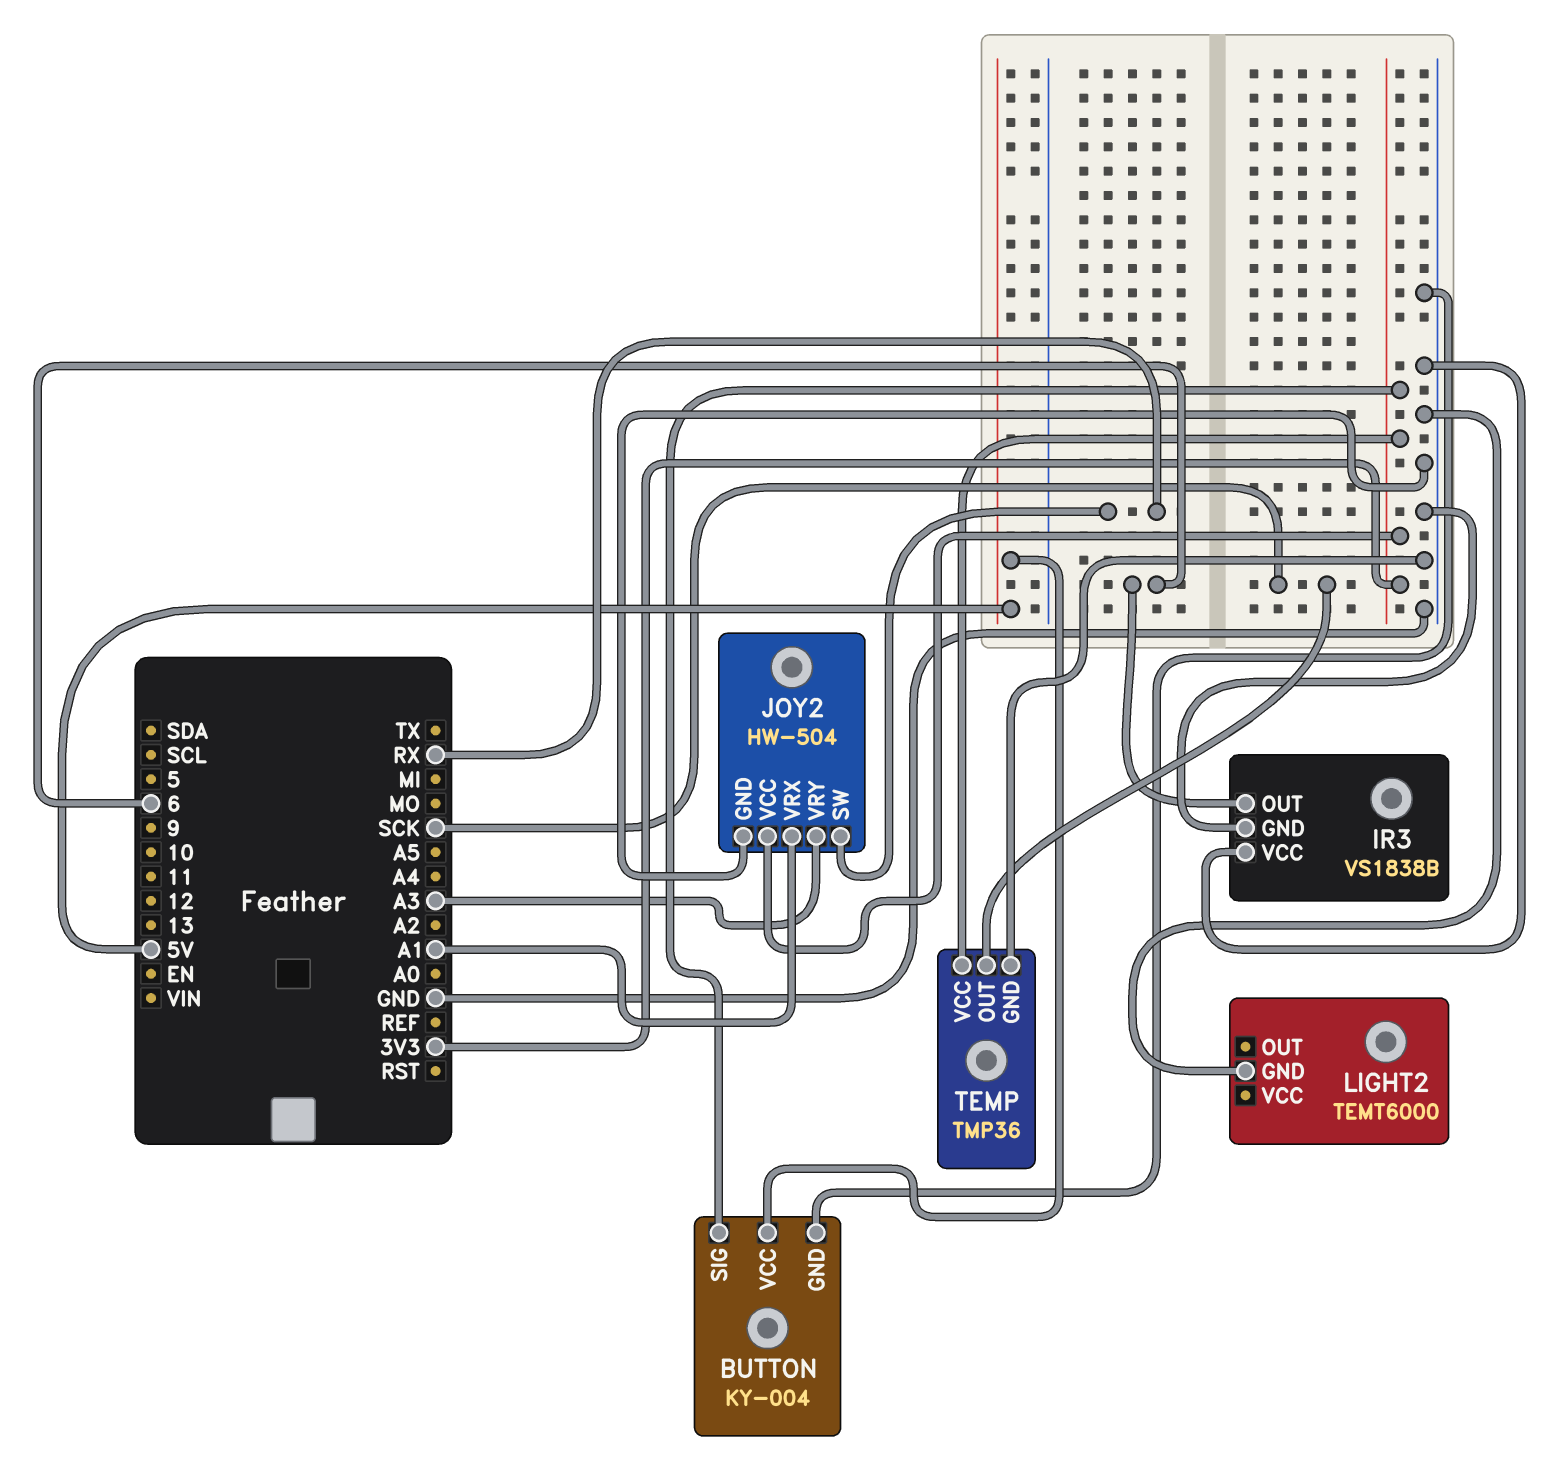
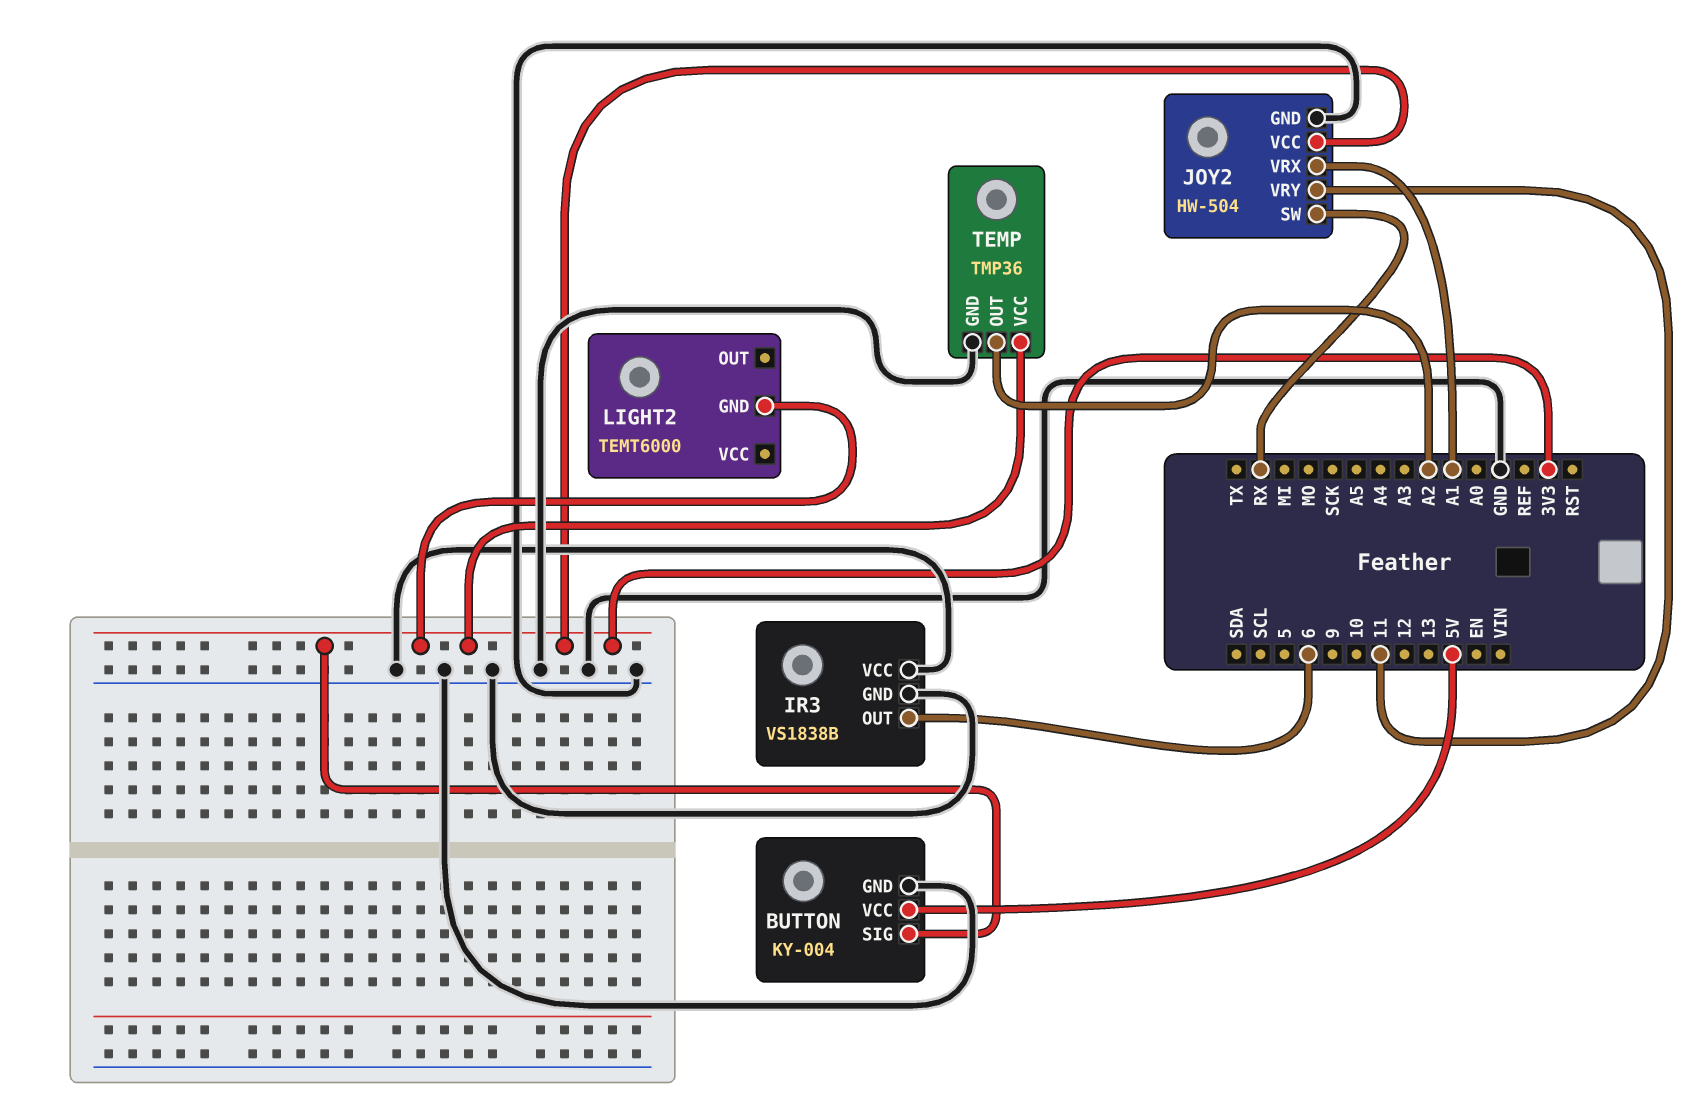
JOY2 pin VRY: A3 -> 11
LIGHT2 pin GND: GND -> 3V3
TEMP pin OUT: SCK -> A2

